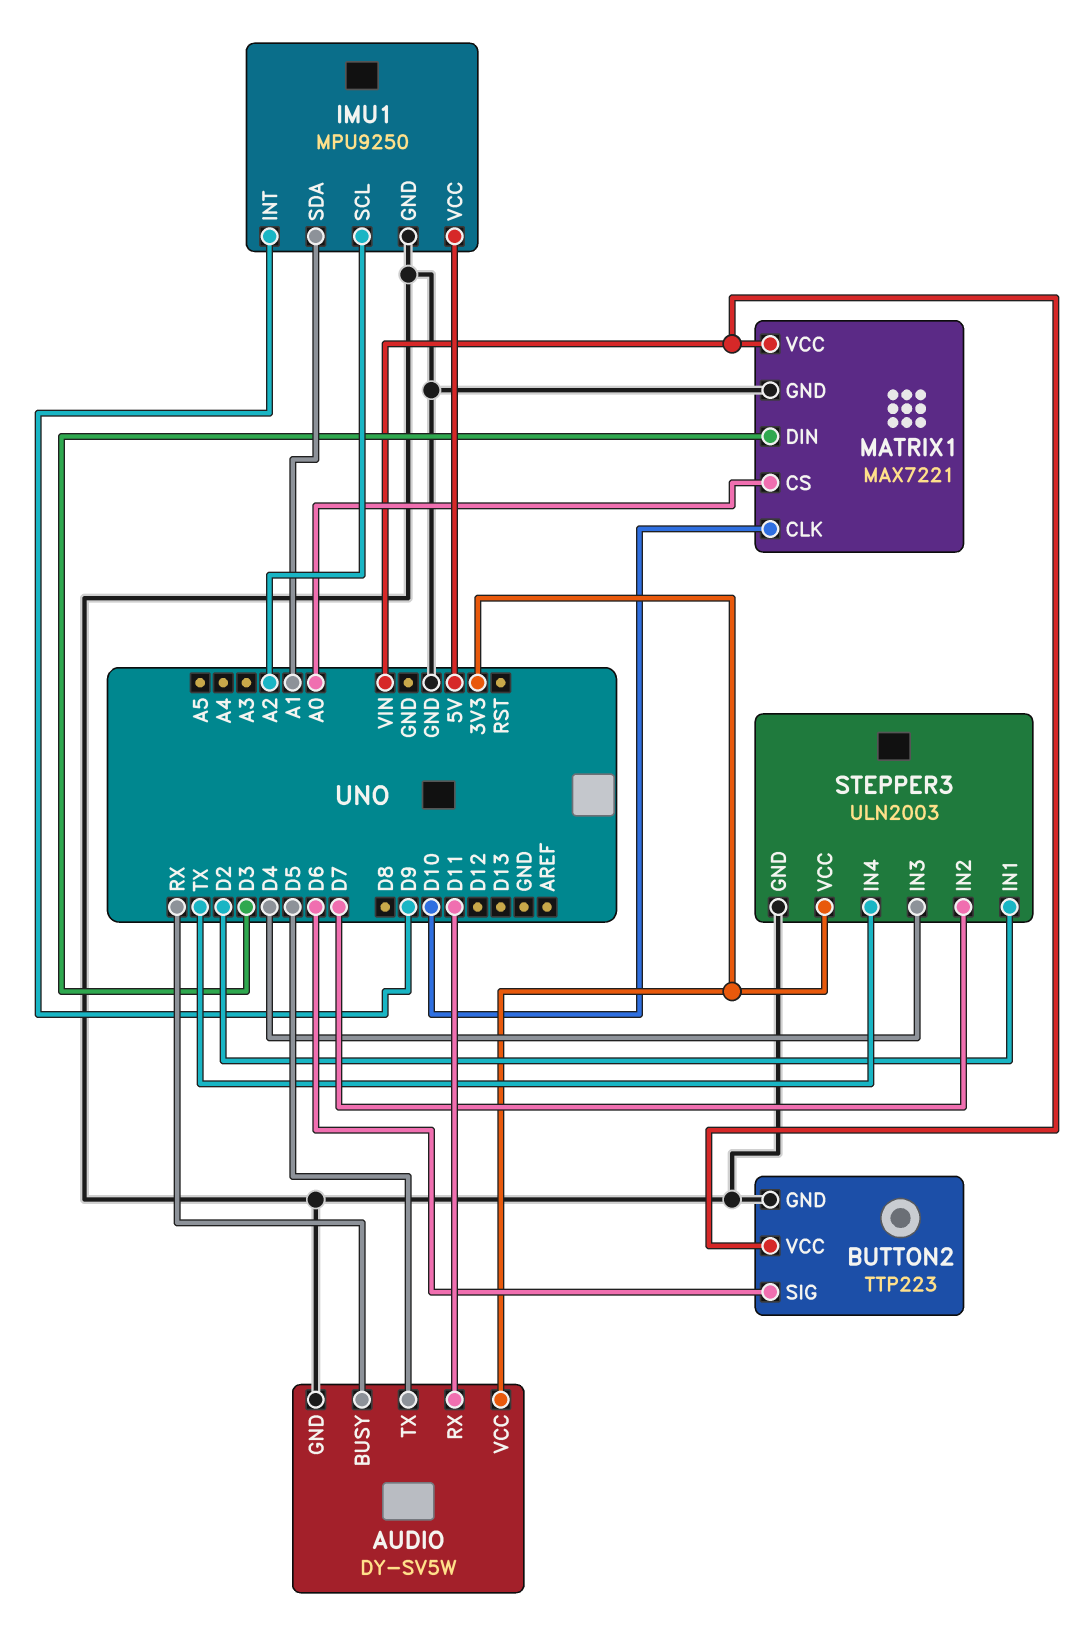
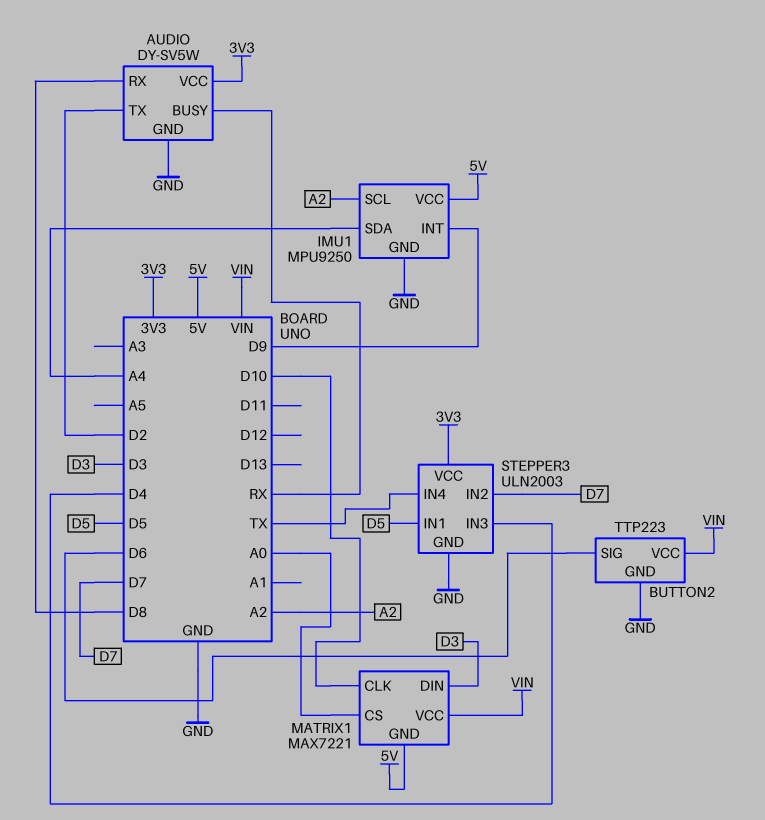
AUDIO pin RX: D11 -> D8
AUDIO pin TX: D5 -> D2
IMU1 pin SDA: A1 -> A4
MATRIX1 pin GND: GND -> 5V
STEPPER3 pin IN1: D2 -> D5

